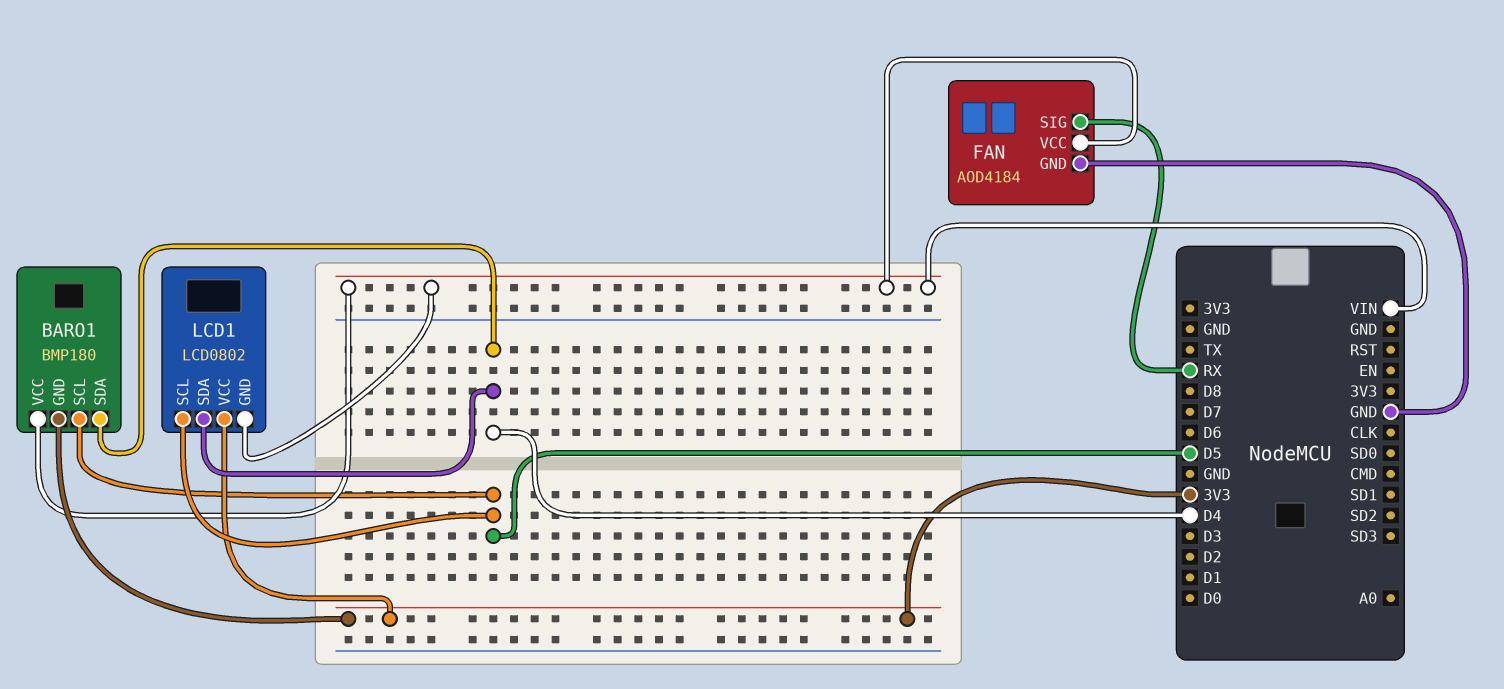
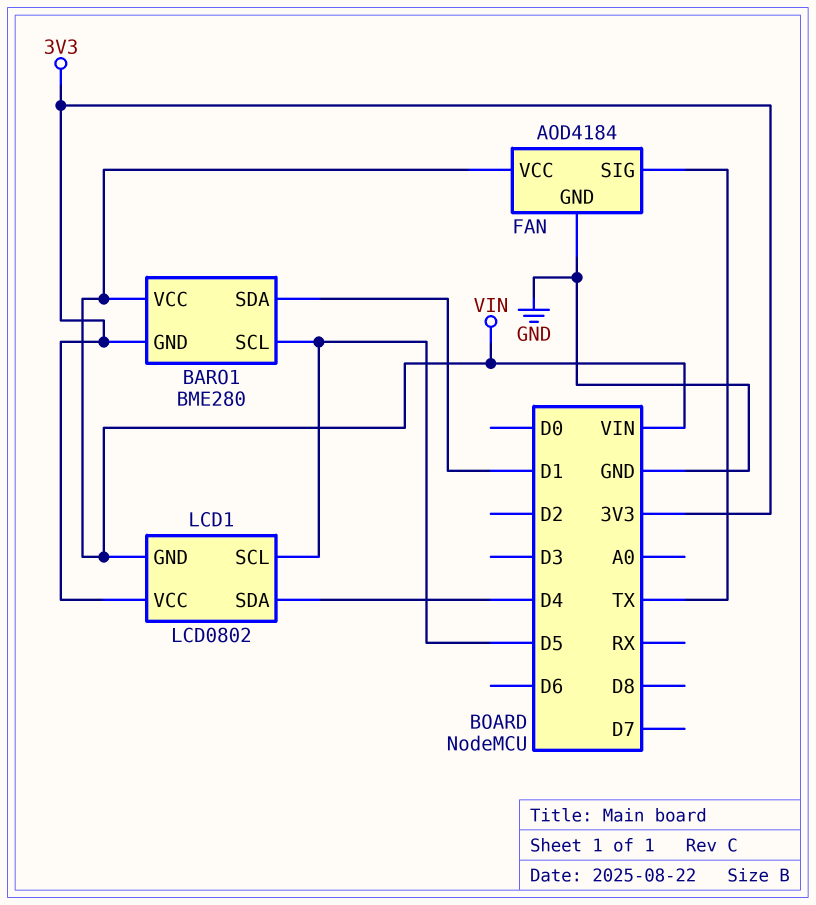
BARO1: BMP180 -> BME280
BARO1 pin SDA: D4 -> D1
FAN pin SIG: RX -> TX

